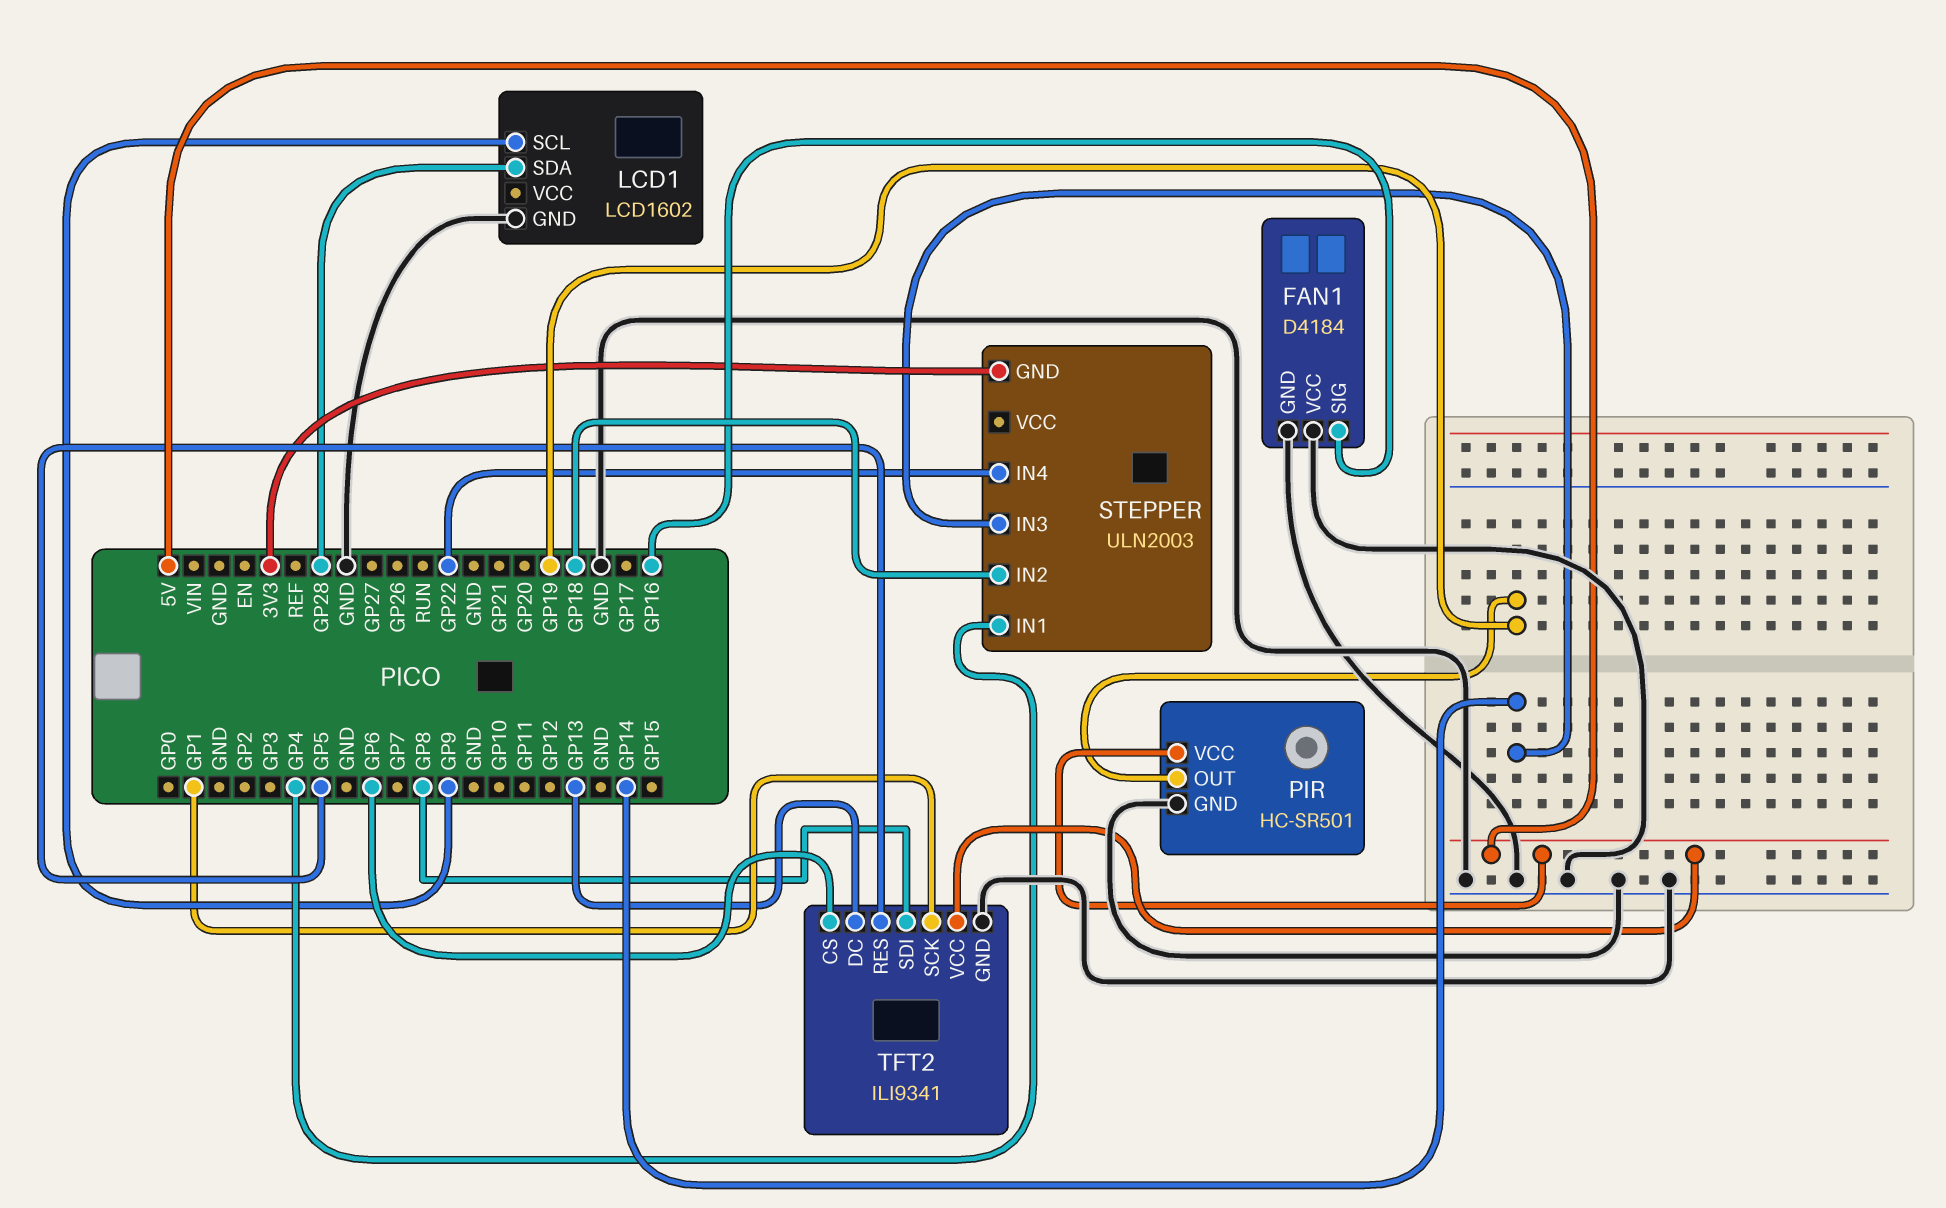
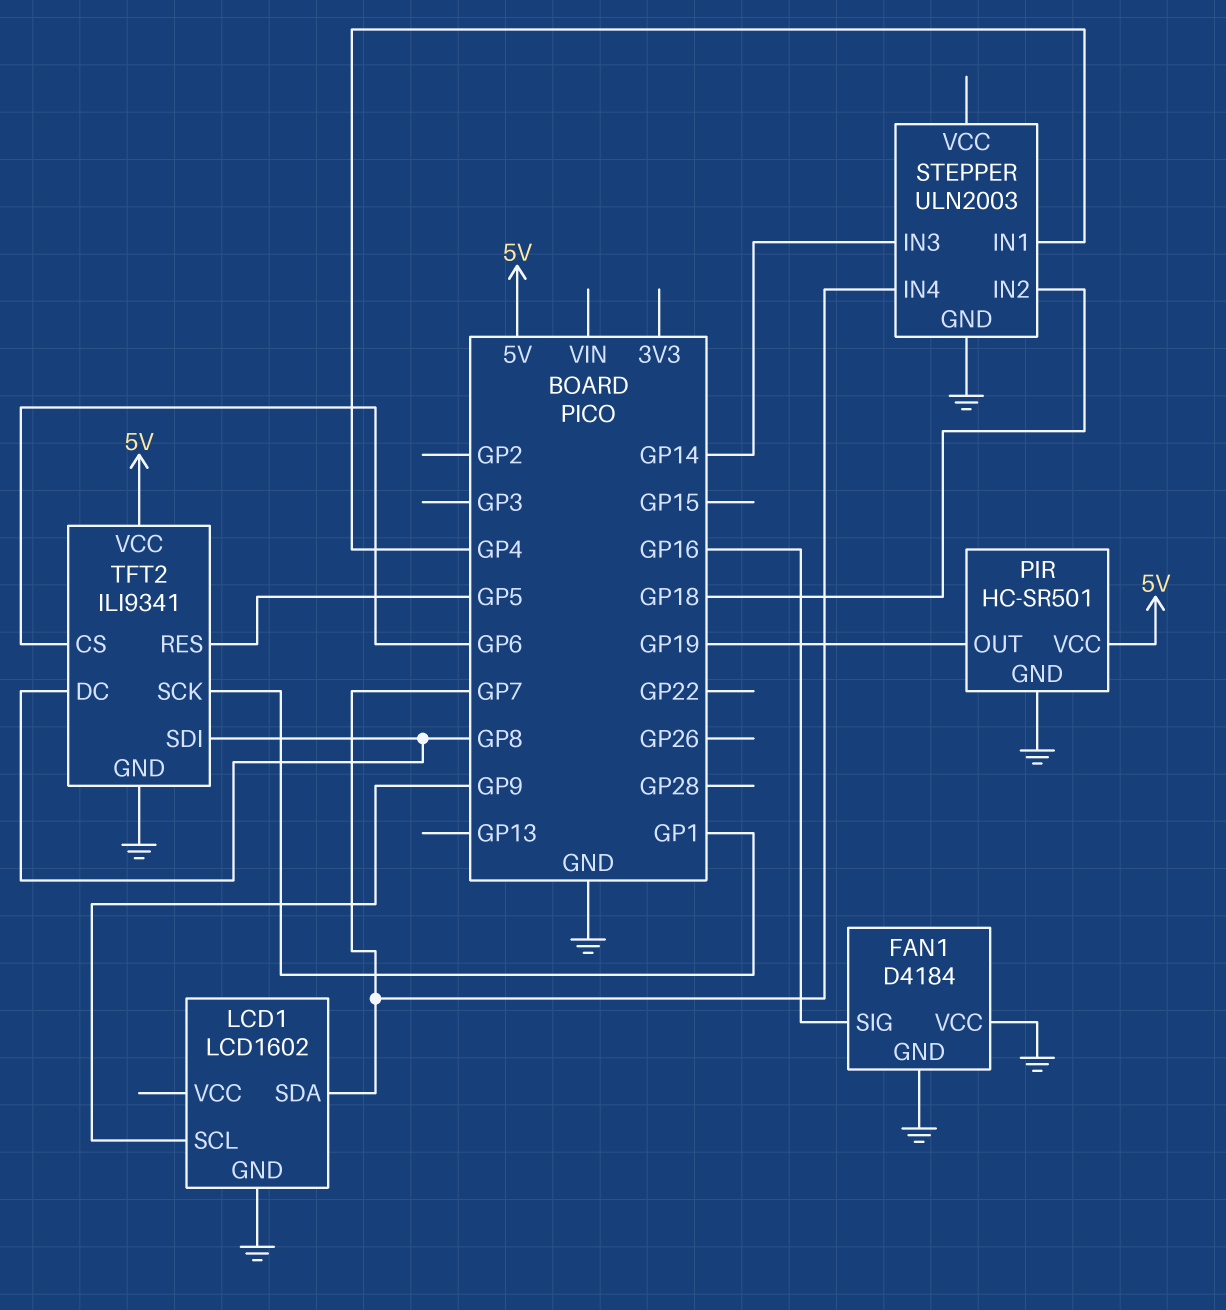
LCD1 pin SDA: GP28 -> GP7
STEPPER pin GND: 3V3 -> GND
STEPPER pin IN4: GP22 -> GP7
TFT2 pin DC: GP13 -> GP8

